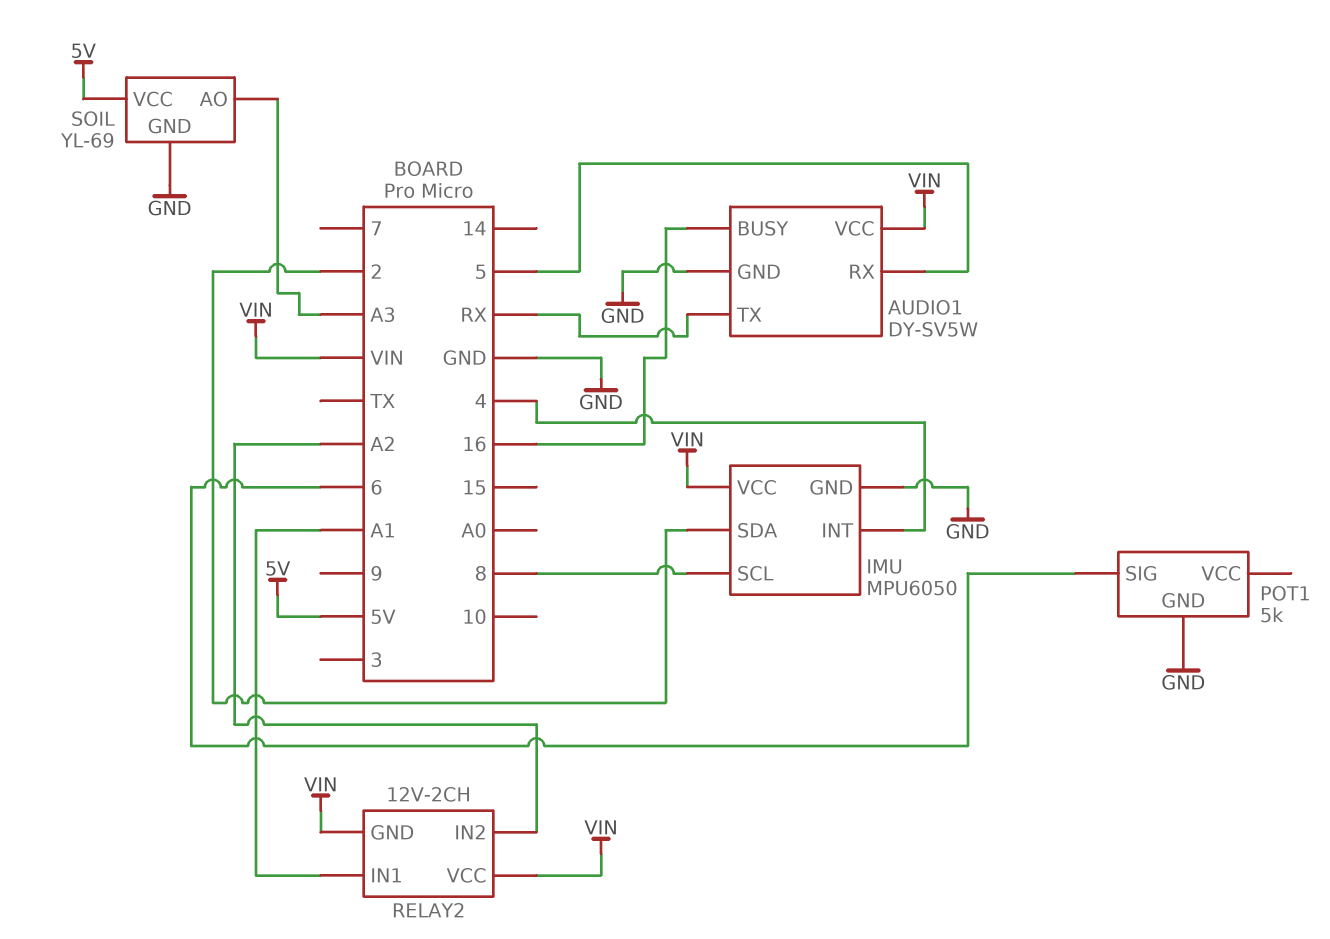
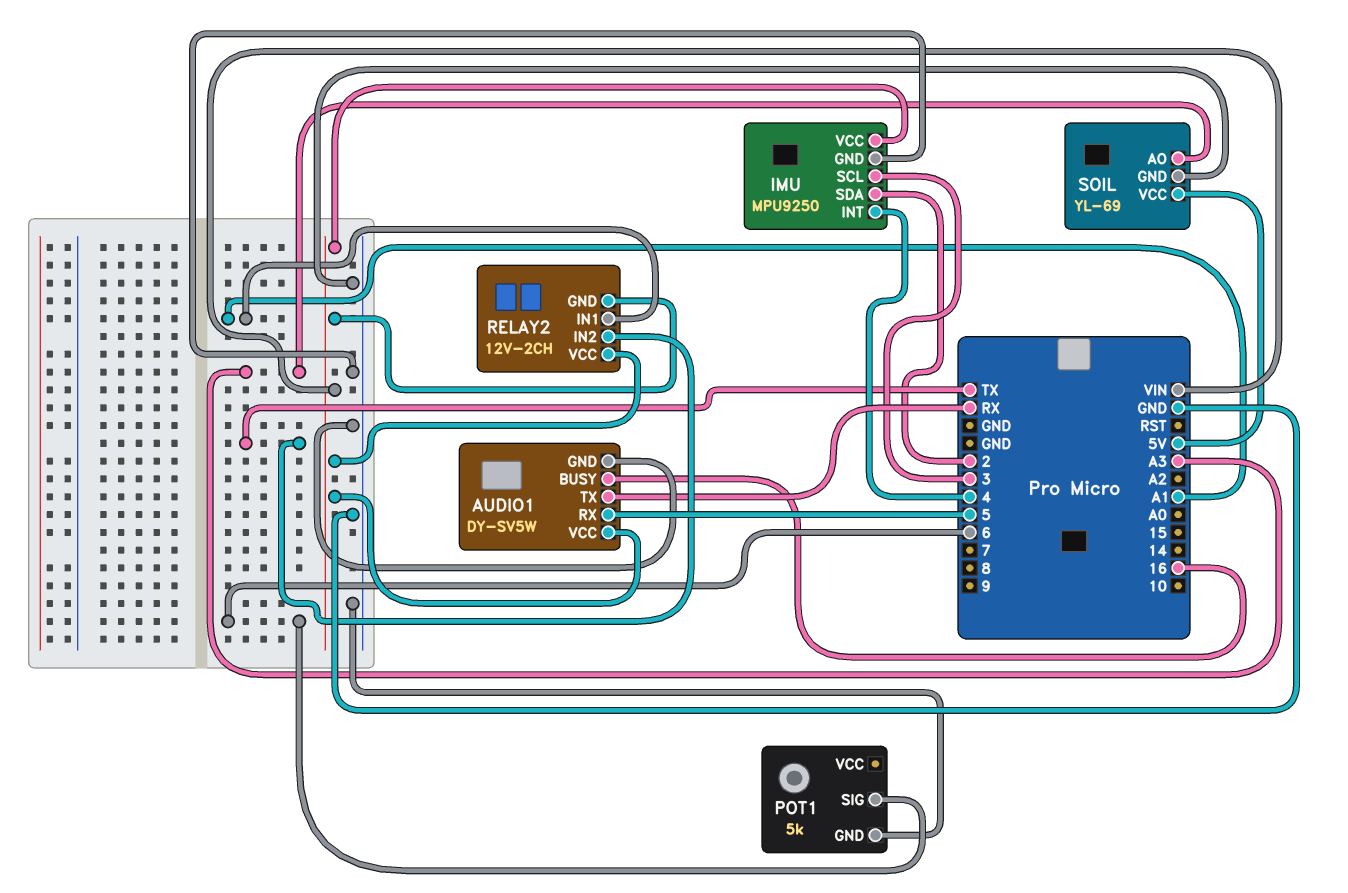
IMU: MPU6050 -> MPU9250
IMU pin SCL: 8 -> 3
RELAY2 pin IN2: A2 -> TX

